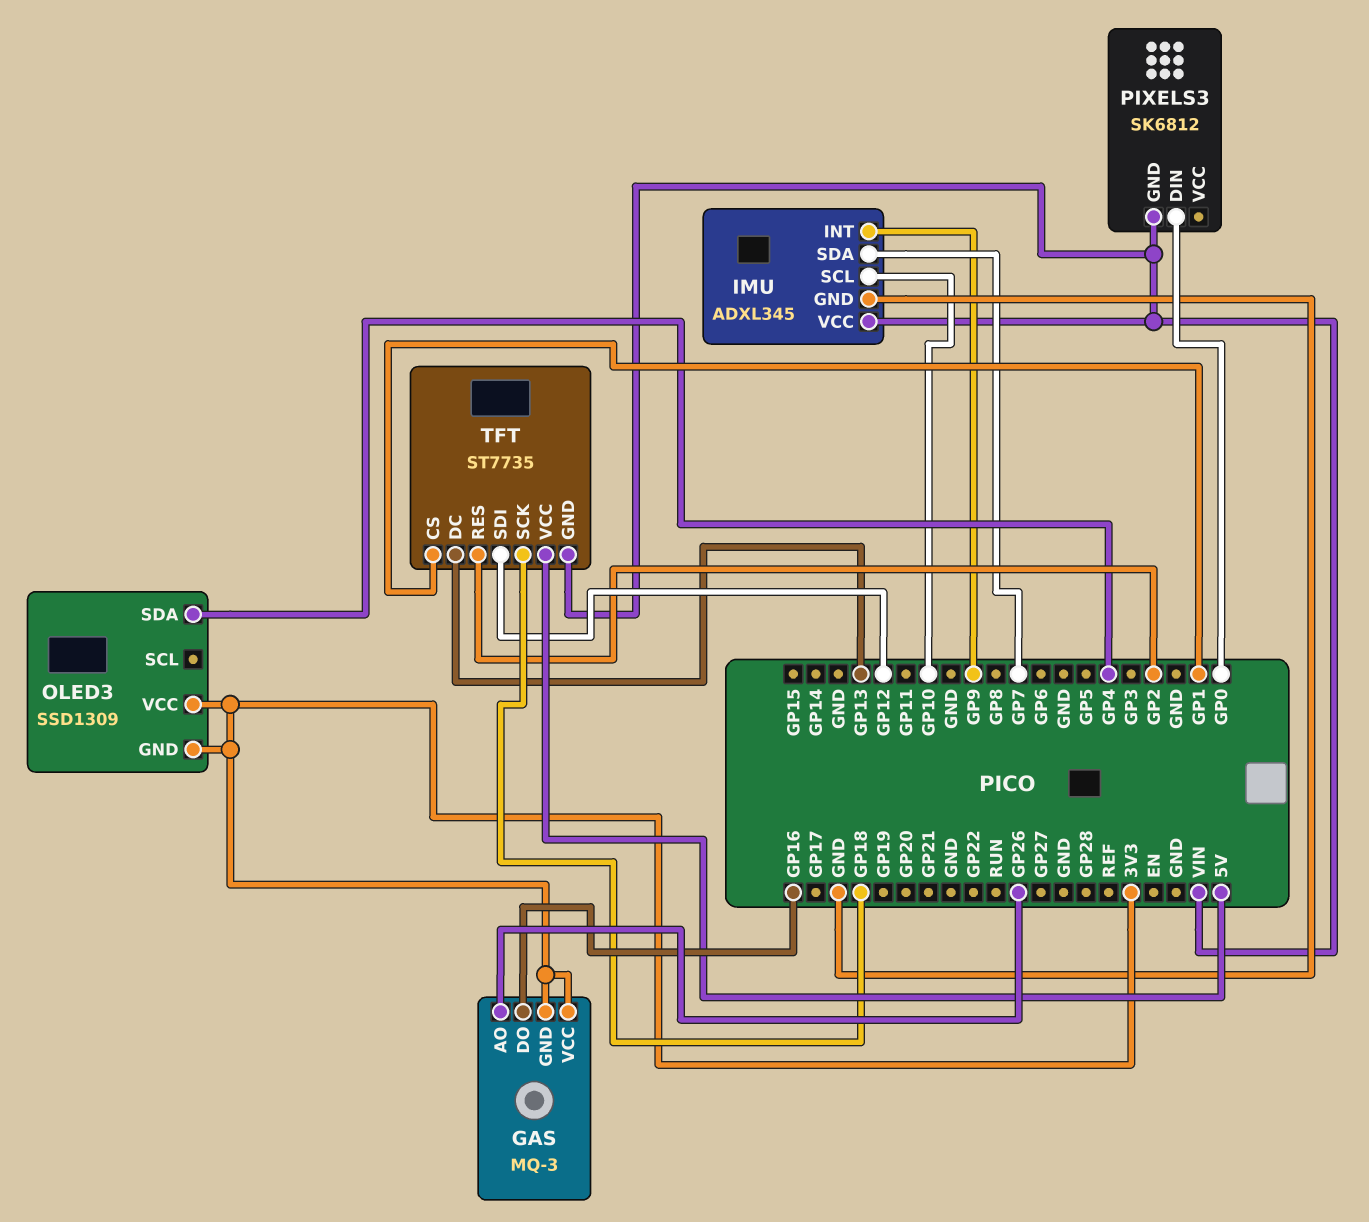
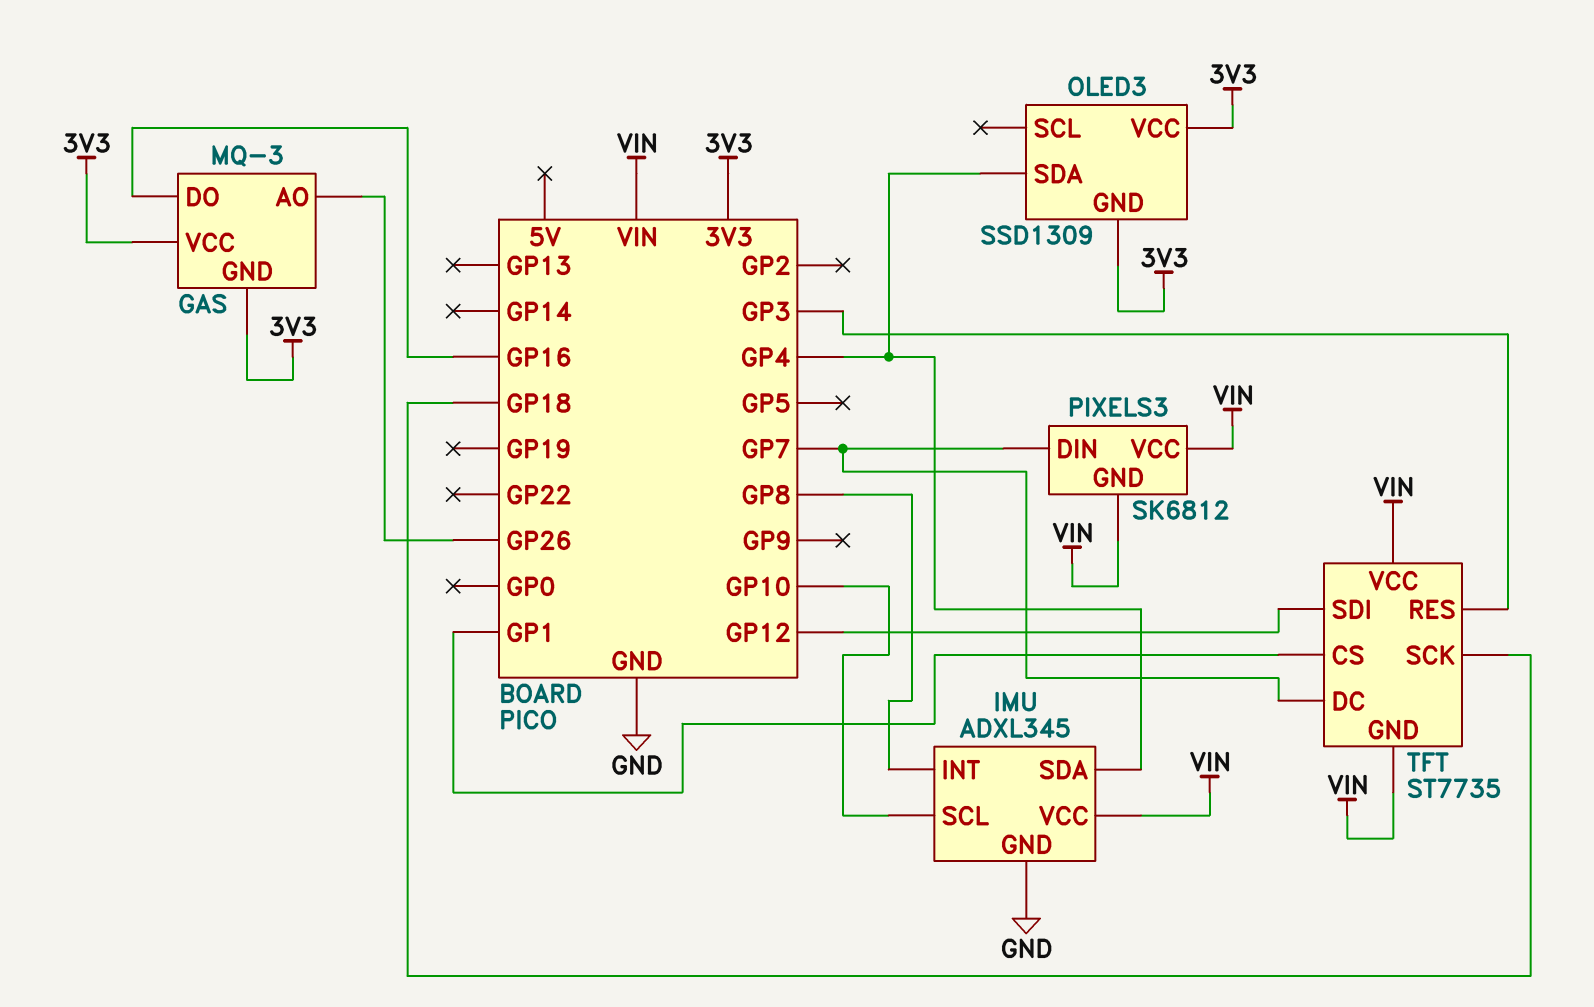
IMU pin INT: GP9 -> GP8
IMU pin SDA: GP7 -> GP4
PIXELS3 pin DIN: GP0 -> GP7
PIXELS3 pin VCC: none -> VIN
TFT pin DC: GP13 -> GP7
TFT pin RES: GP2 -> GP3
TFT pin VCC: 5V -> VIN

